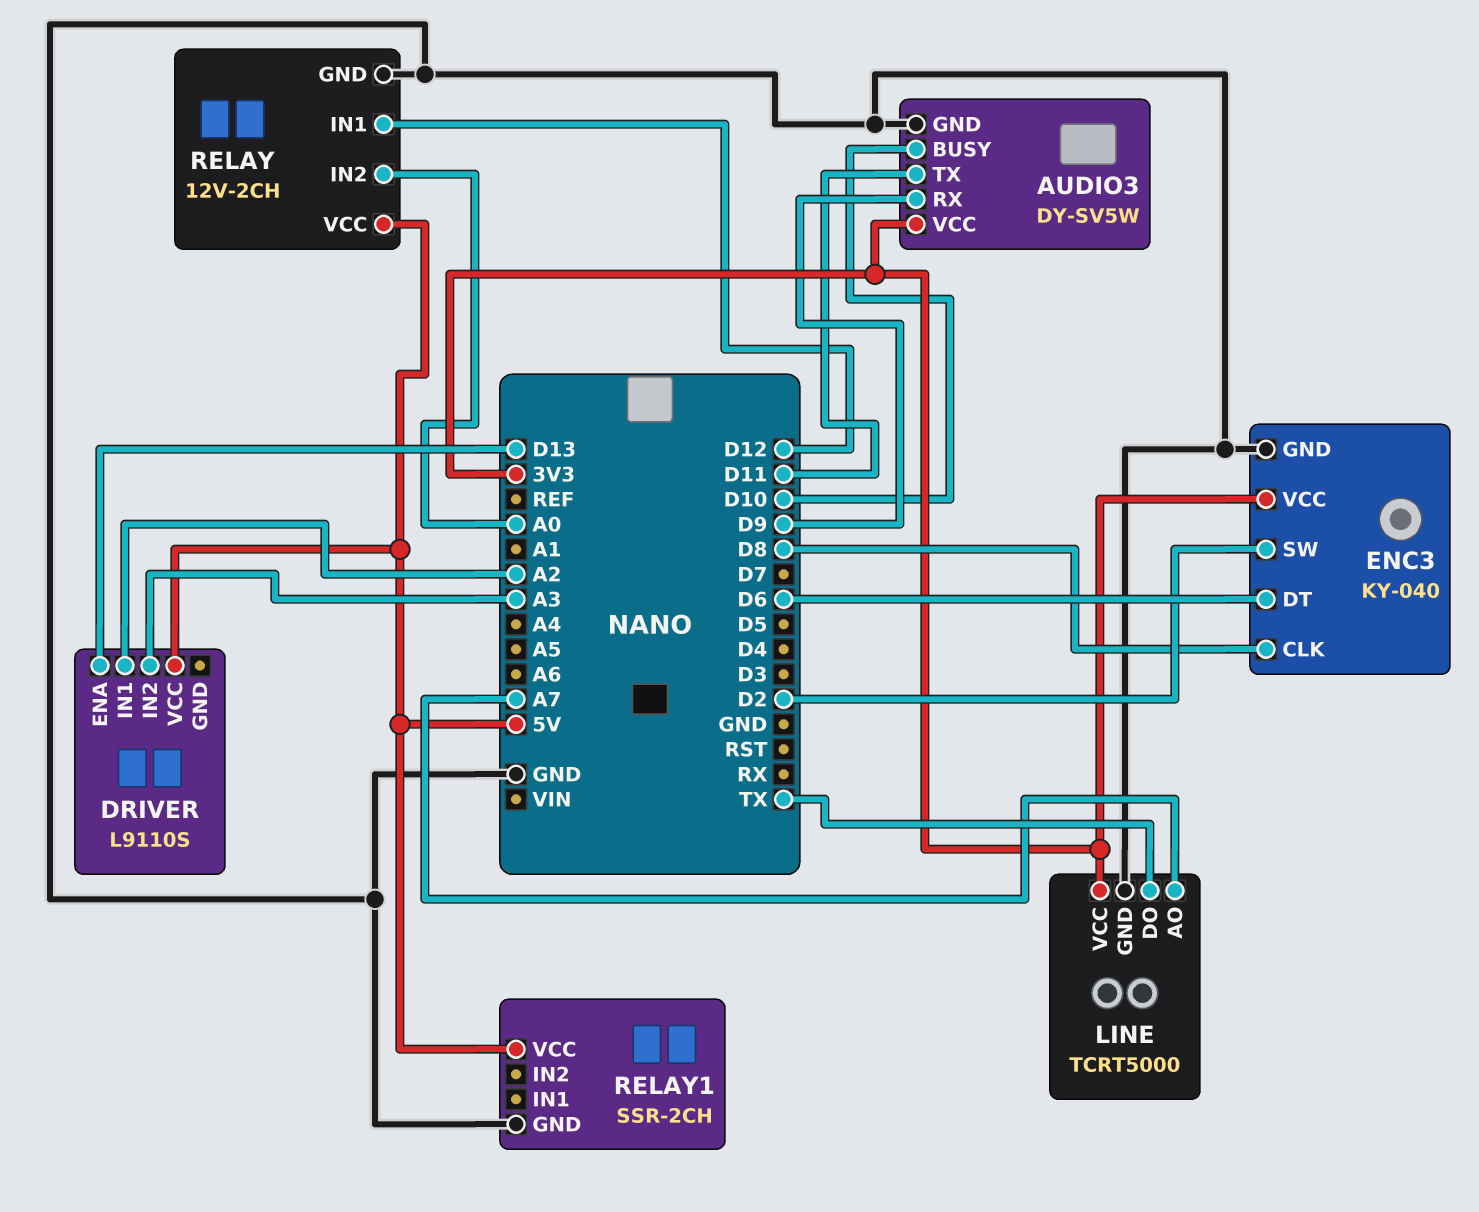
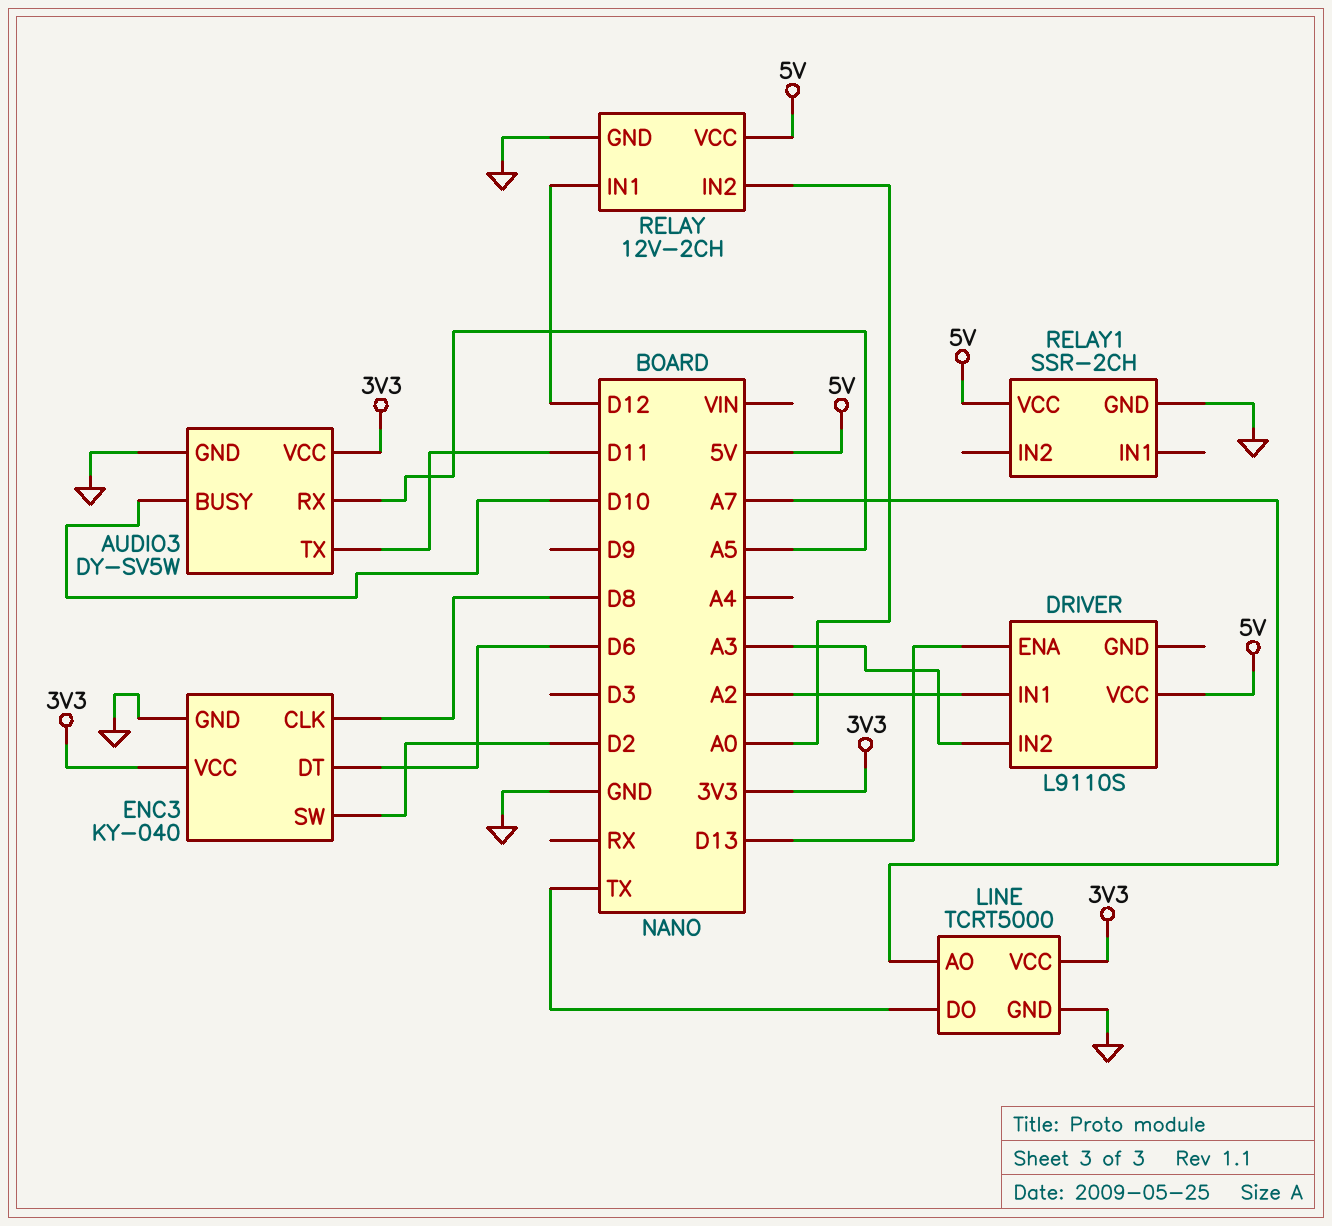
AUDIO3 pin RX: D9 -> A5

